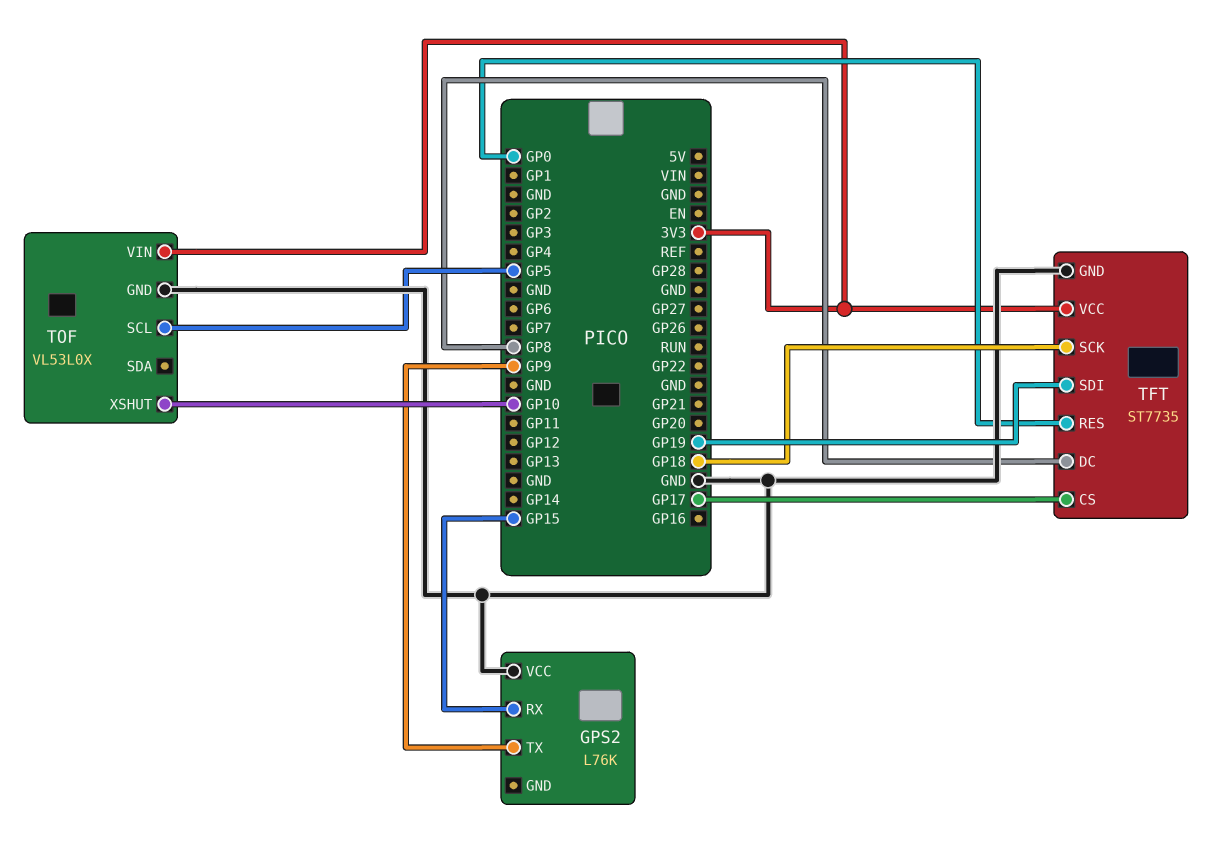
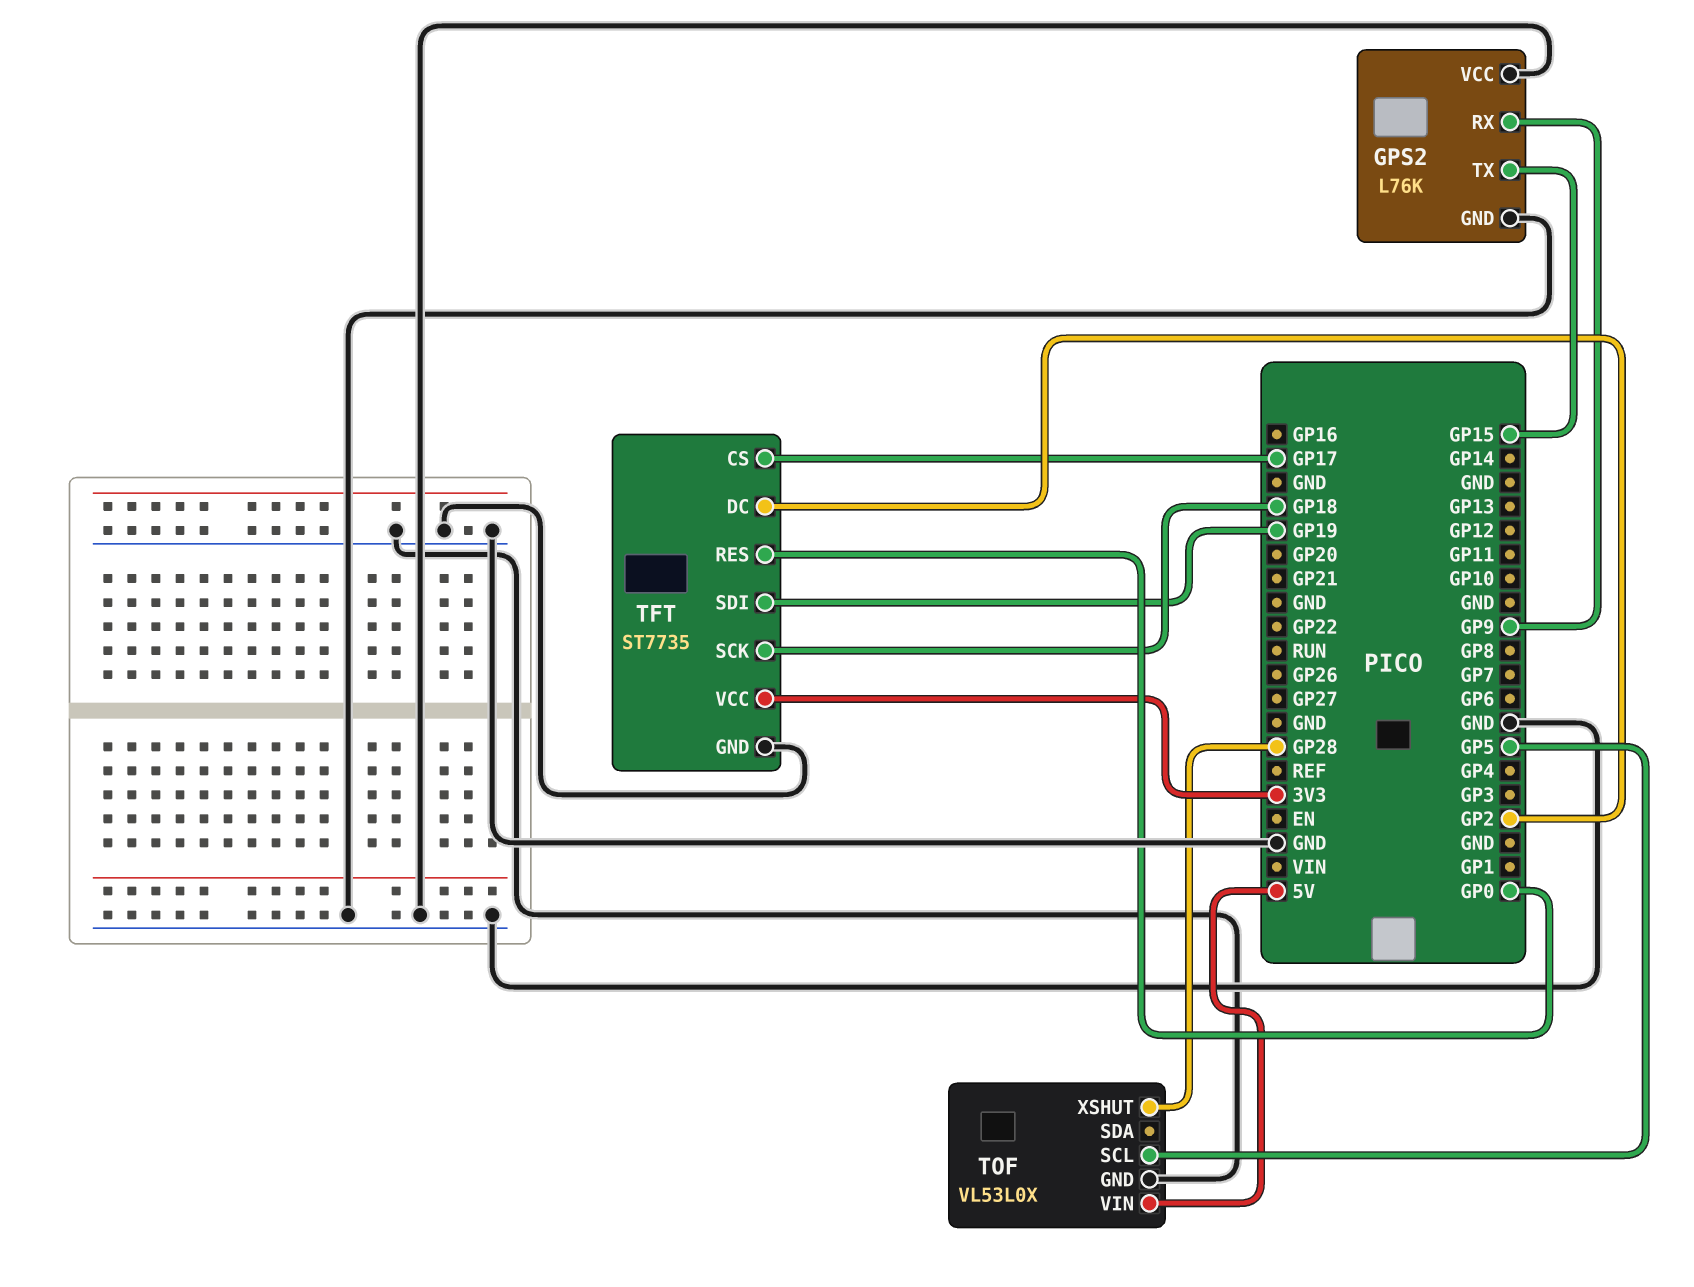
GPS2 pin GND: none -> GND
GPS2 pin RX: GP15 -> GP9
GPS2 pin TX: GP9 -> GP15
TFT pin DC: GP8 -> GP2
TOF pin VIN: 3V3 -> 5V
TOF pin XSHUT: GP10 -> GP28

